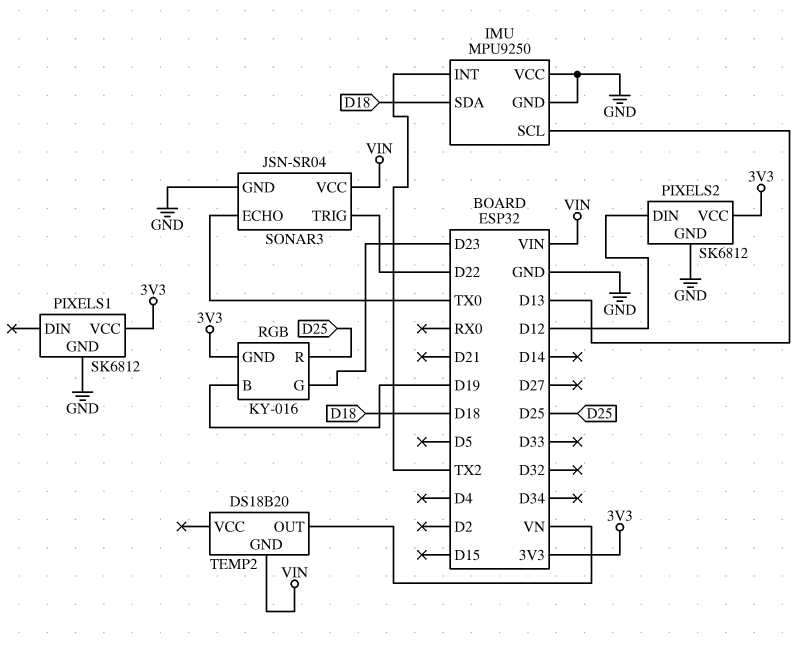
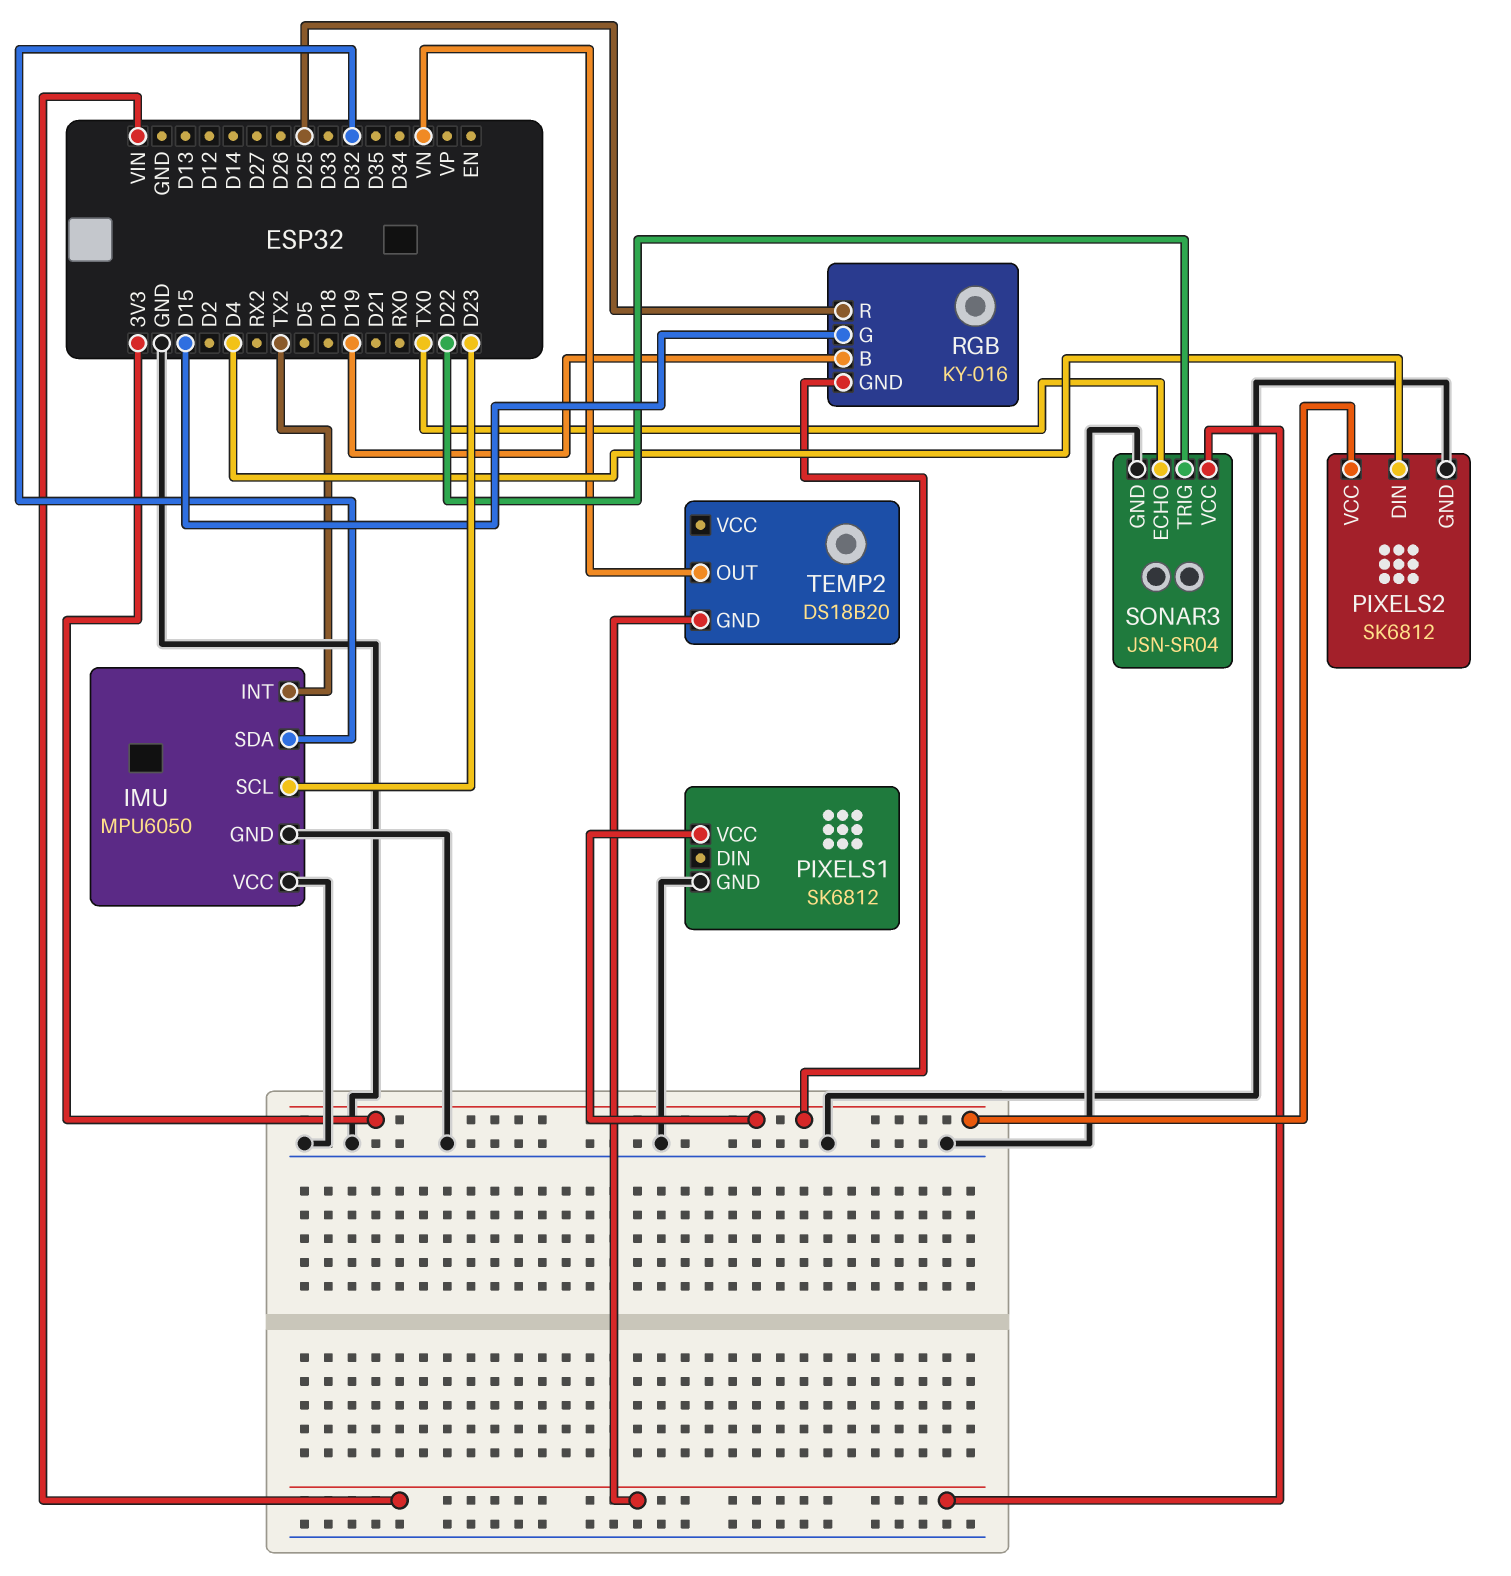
IMU: MPU9250 -> MPU6050
IMU pin SCL: D13 -> D23
IMU pin SDA: D18 -> D32
PIXELS2 pin DIN: D12 -> D4
RGB pin G: D23 -> D15

